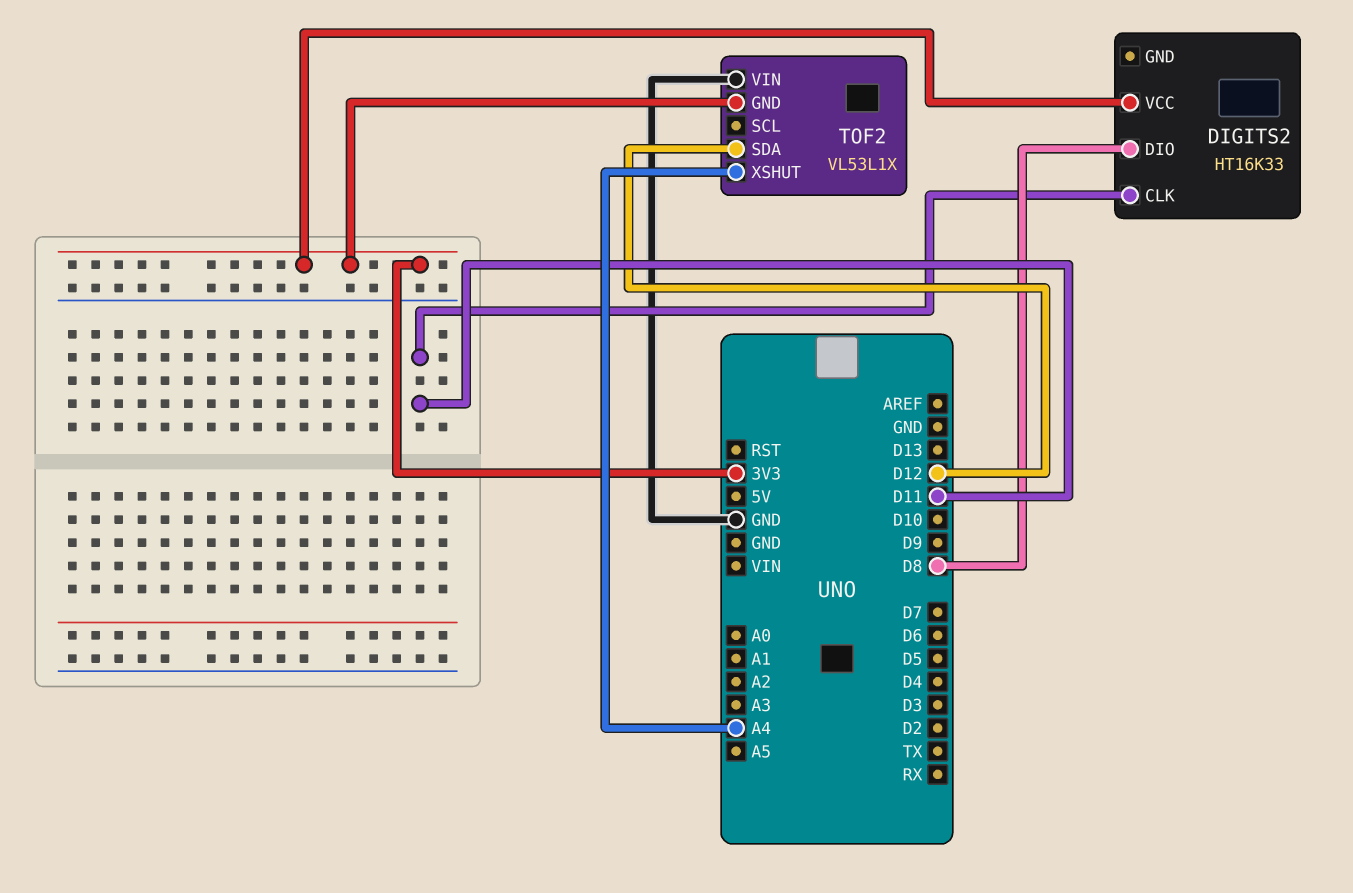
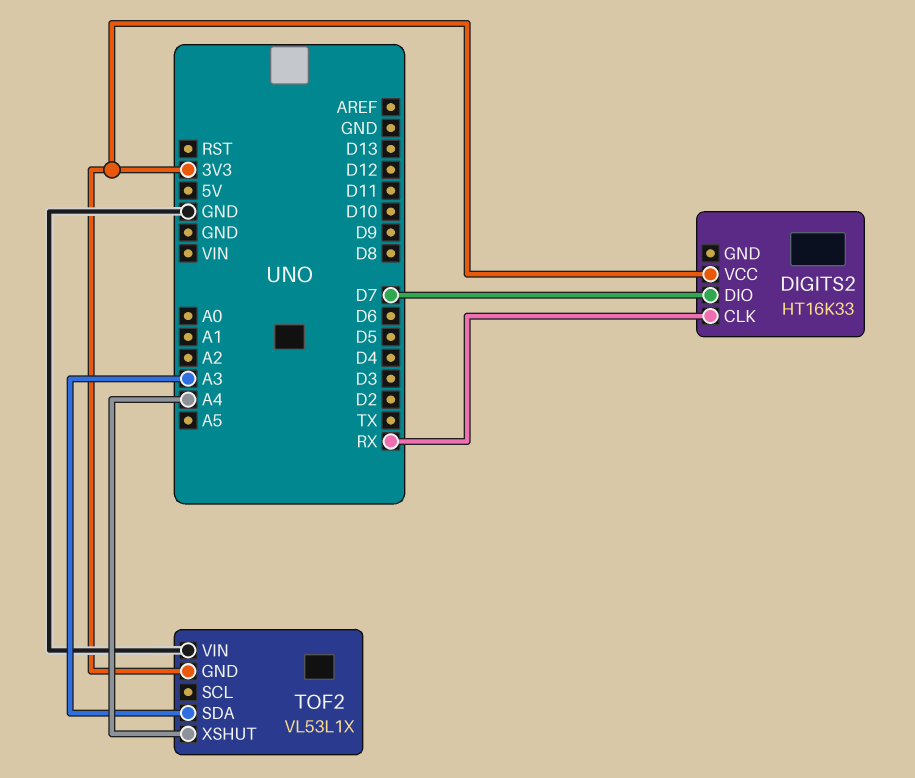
DIGITS2 pin CLK: D11 -> RX
DIGITS2 pin DIO: D8 -> D7
TOF2 pin SDA: D12 -> A3

